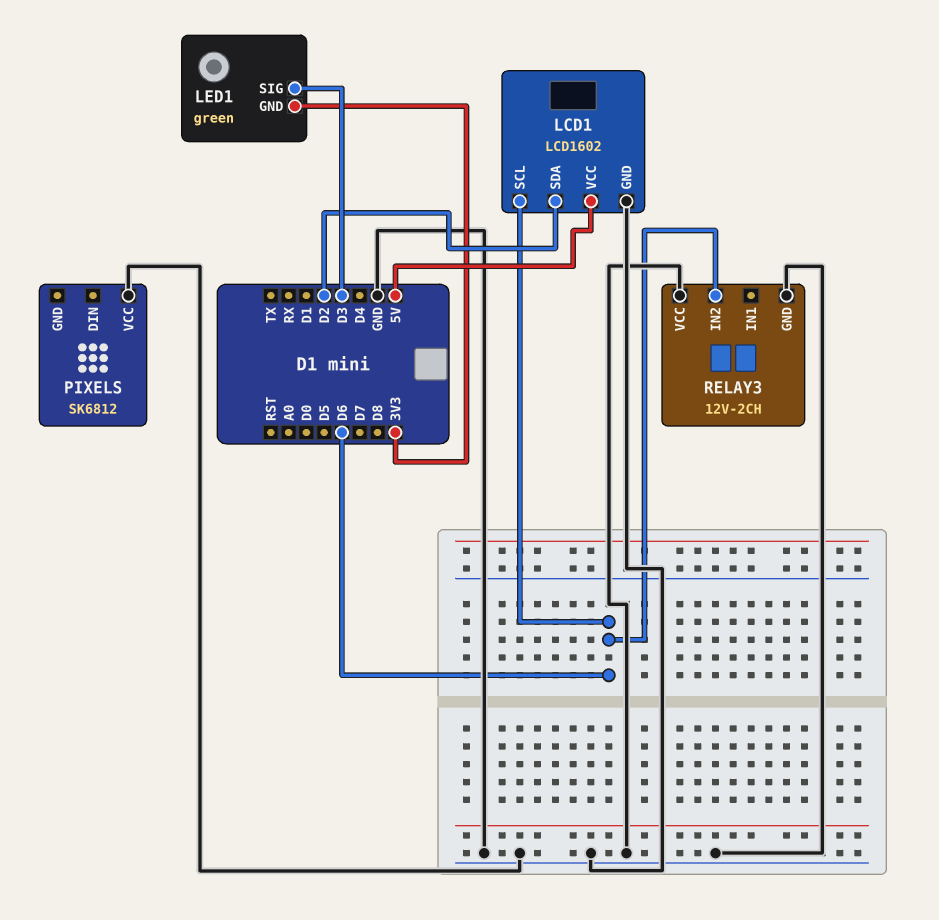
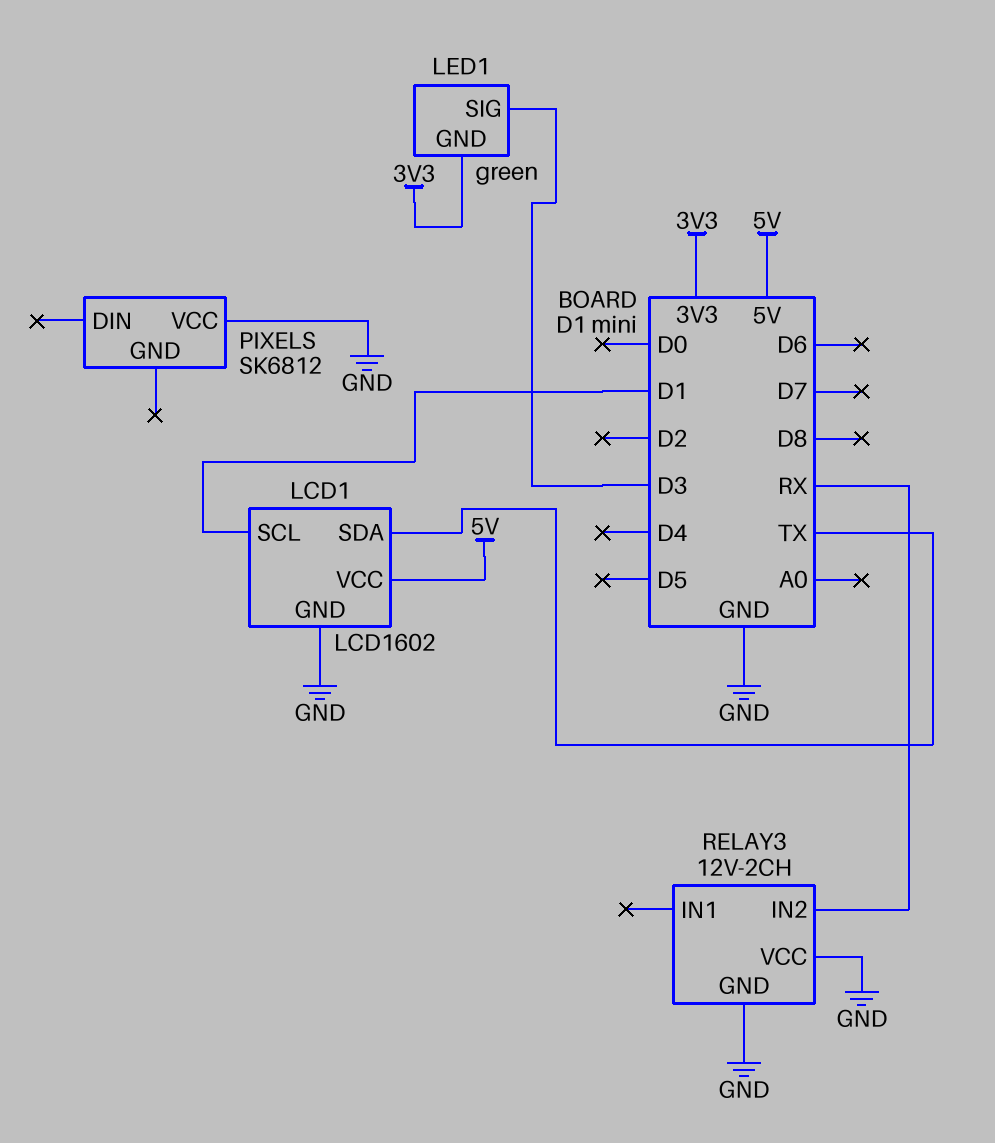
LCD1 pin SCL: D6 -> D1
LCD1 pin SDA: D2 -> TX
RELAY3 pin IN2: D6 -> RX

